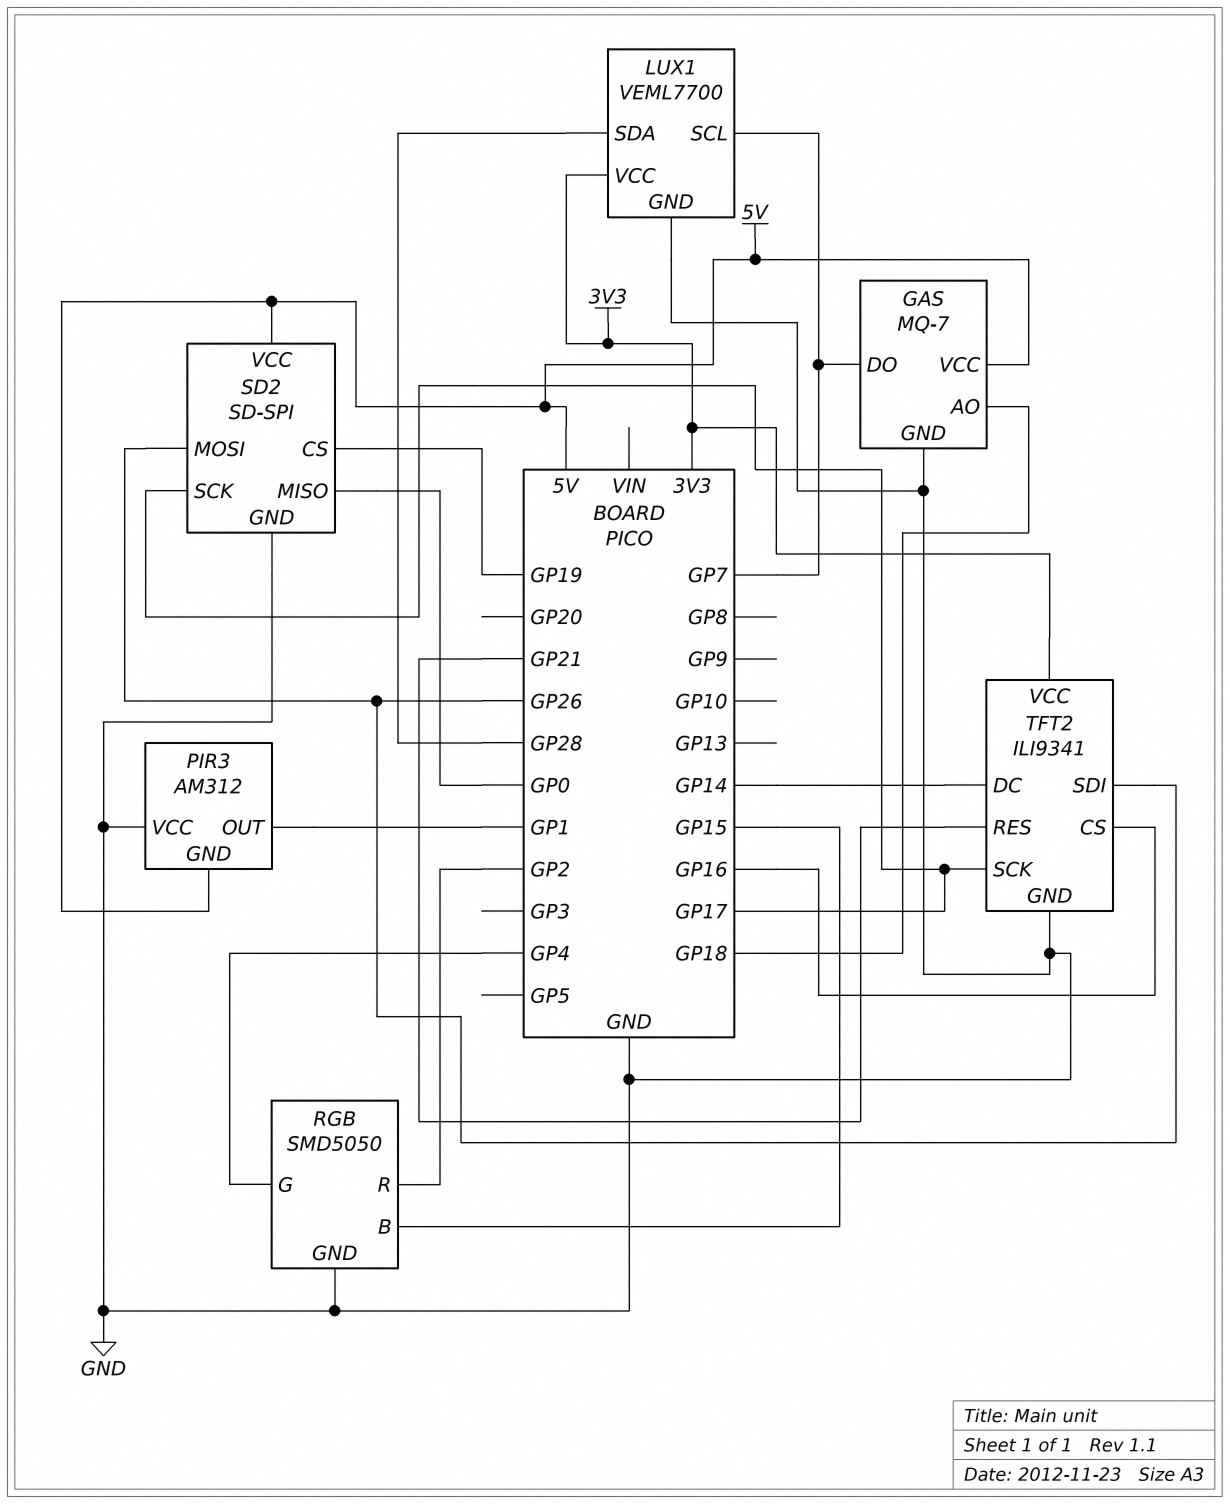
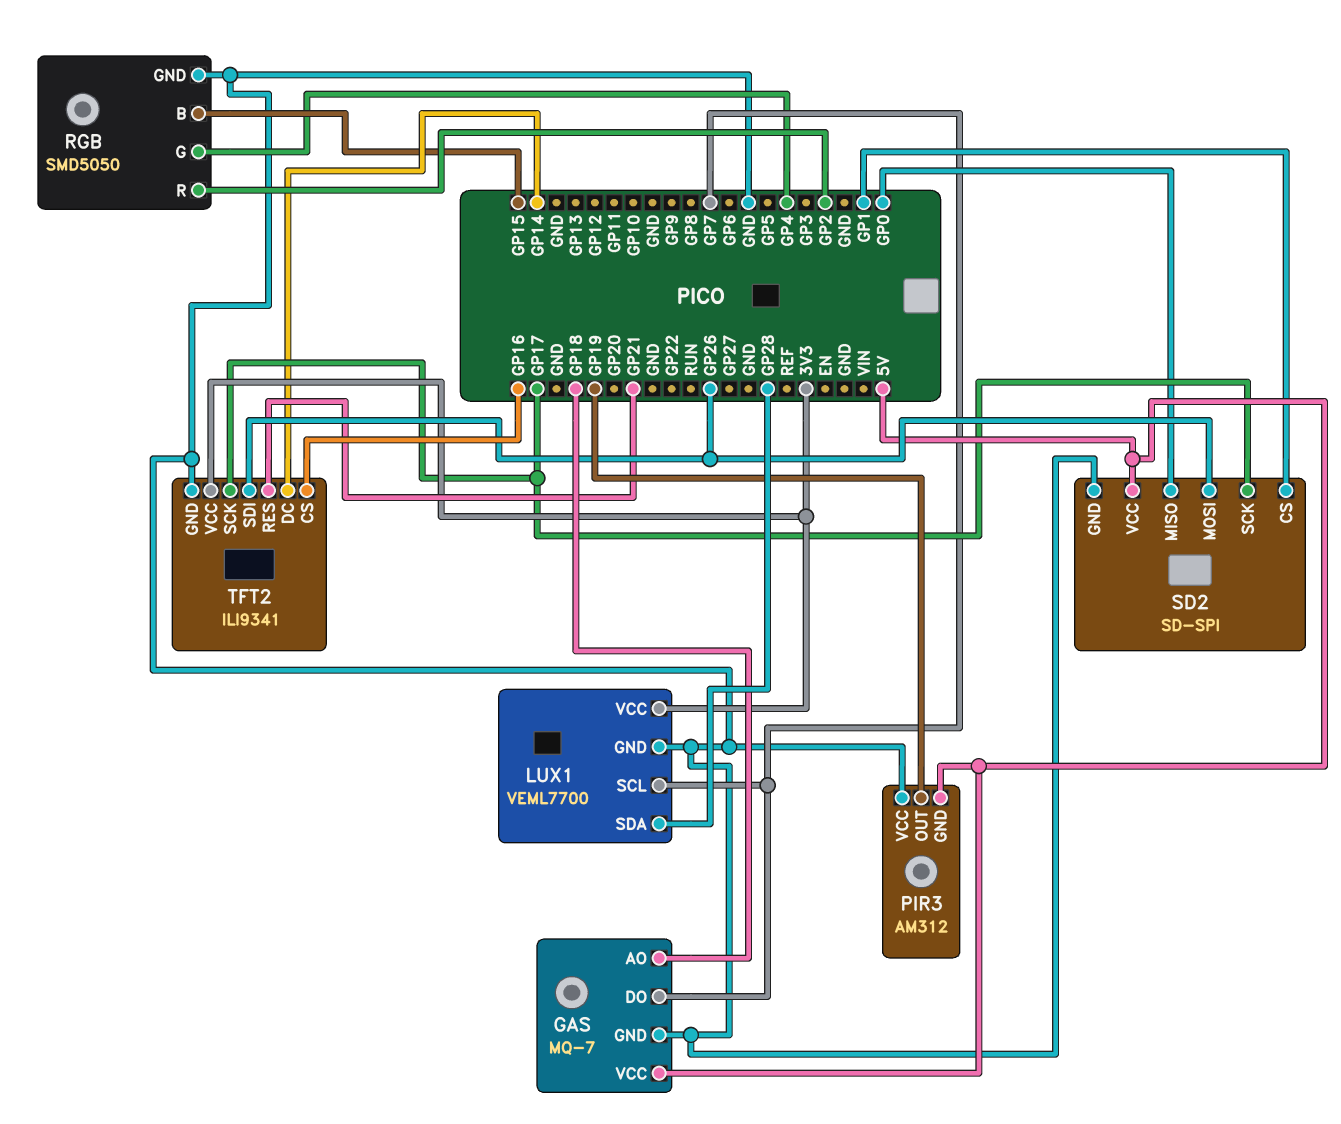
PIR3 pin OUT: GP1 -> GP19
SD2 pin CS: GP19 -> GP1

